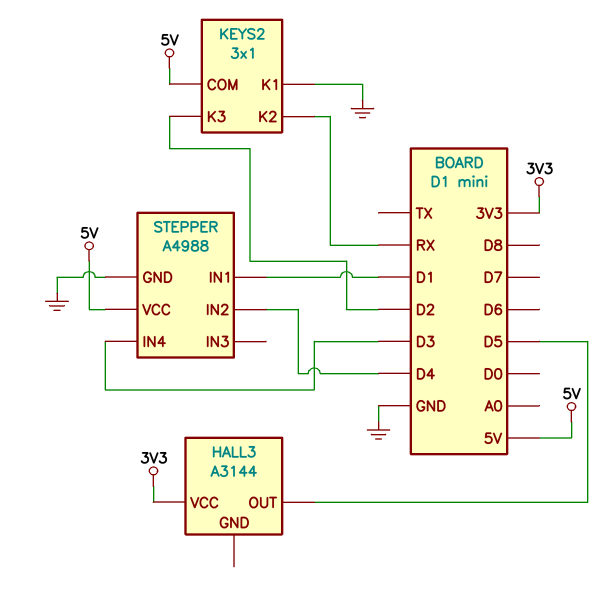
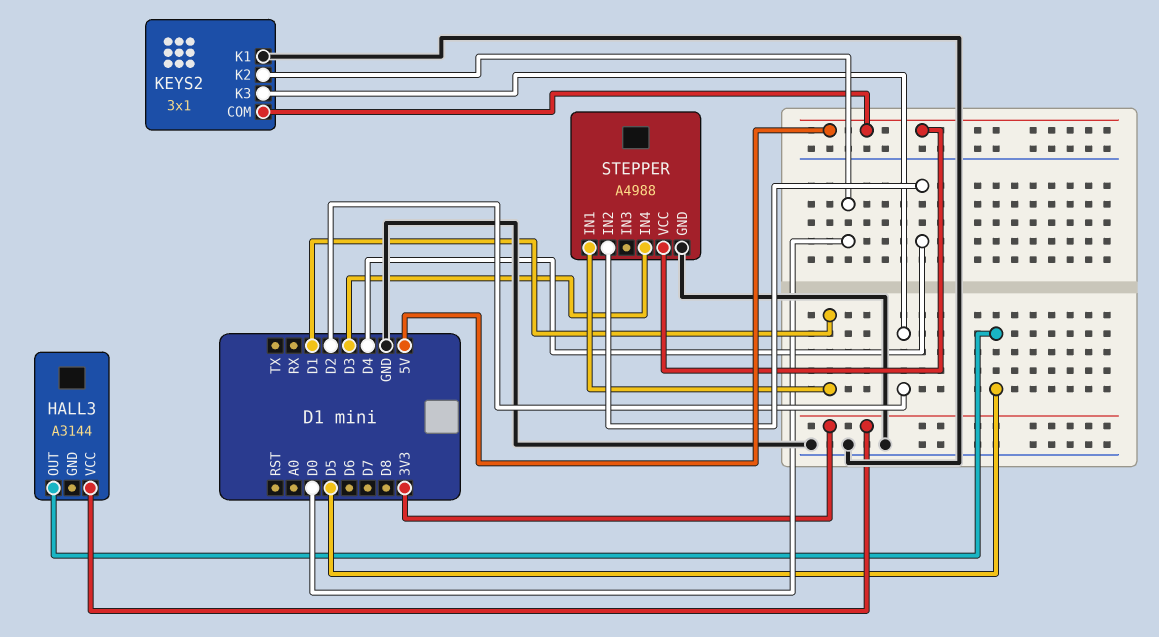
KEYS2 pin K2: RX -> D0

